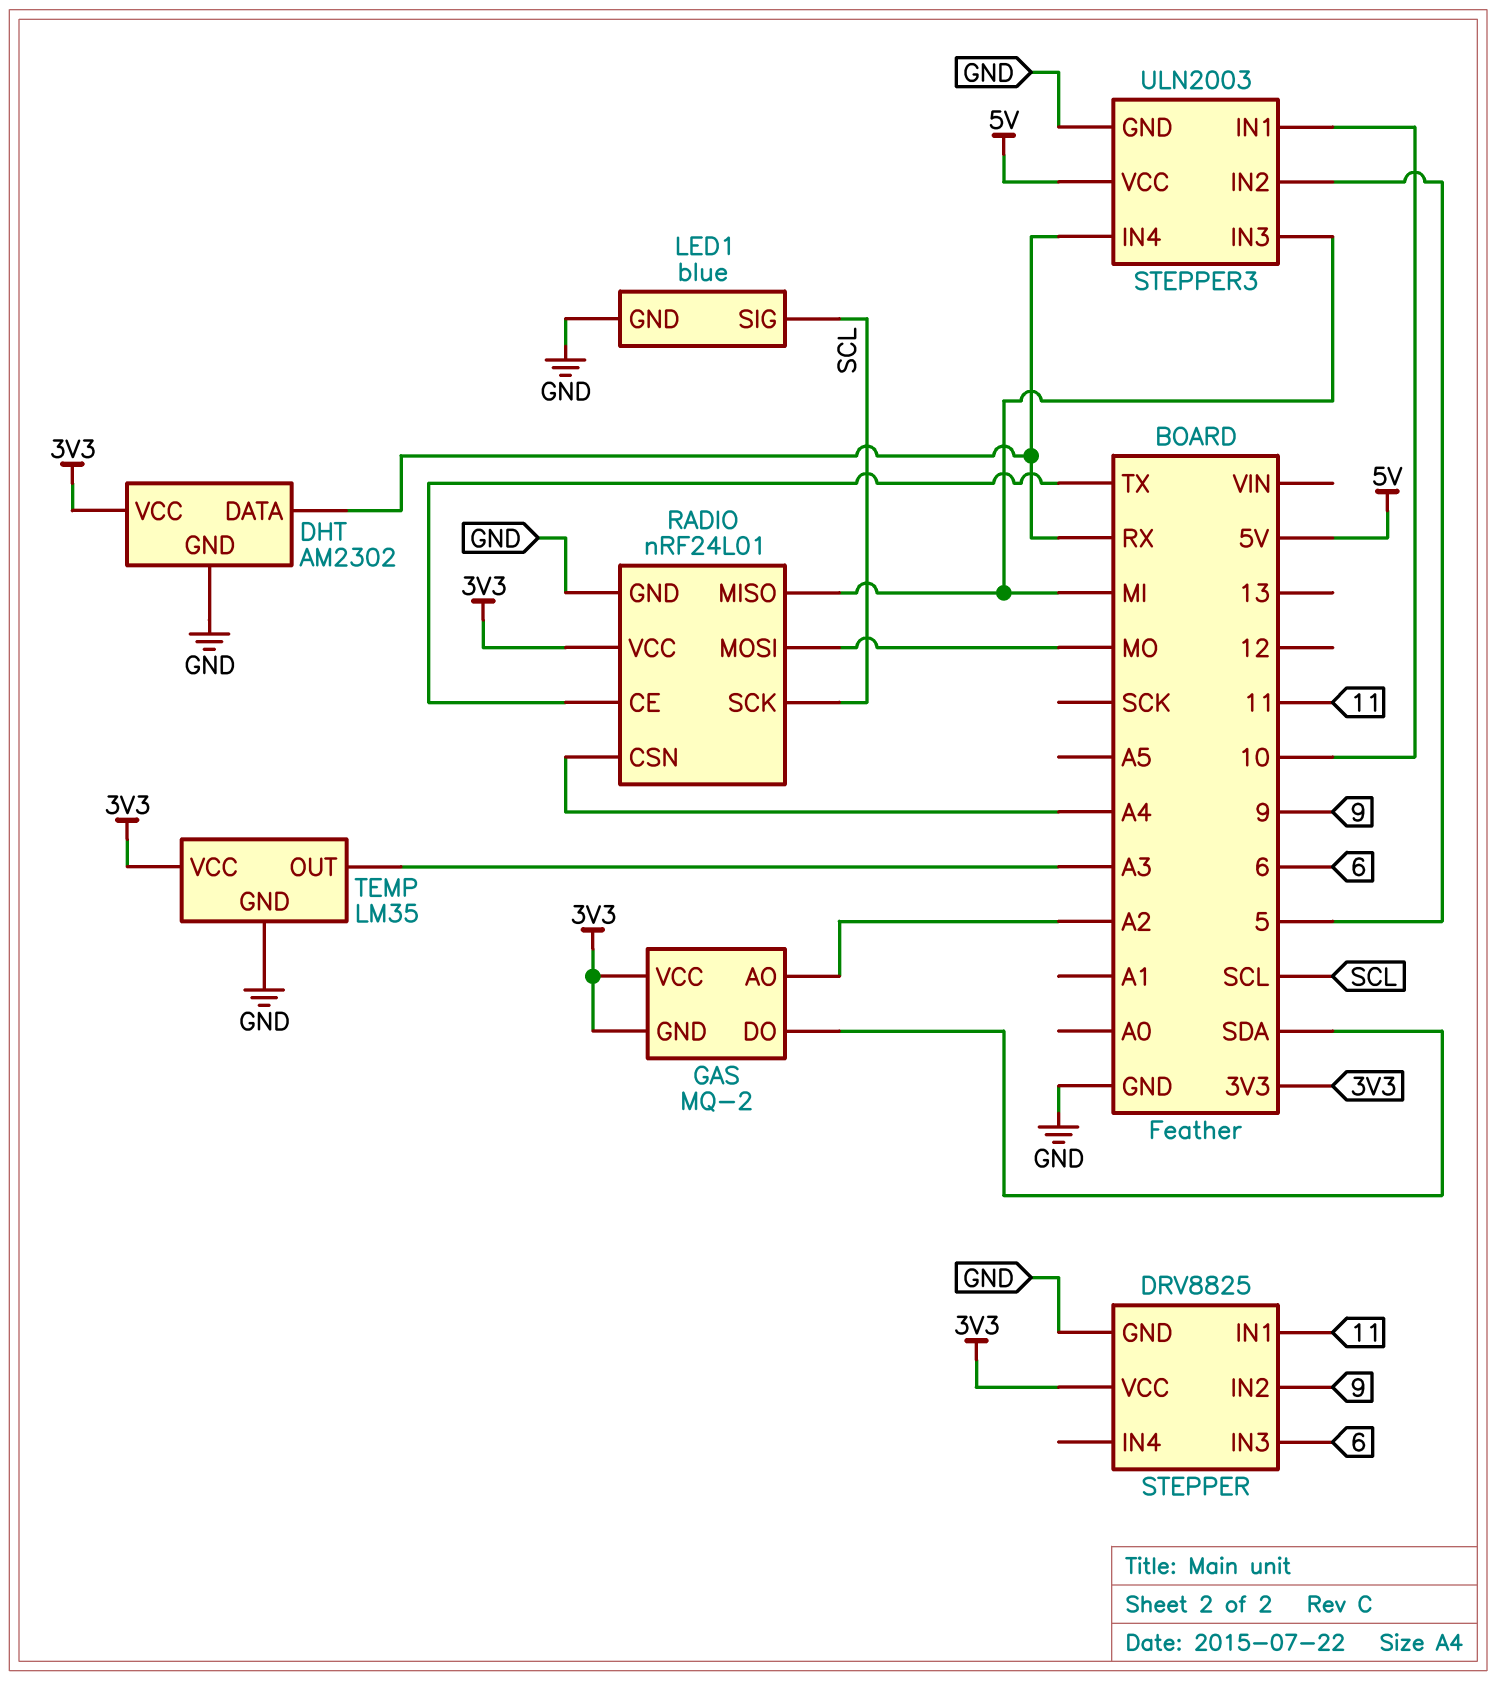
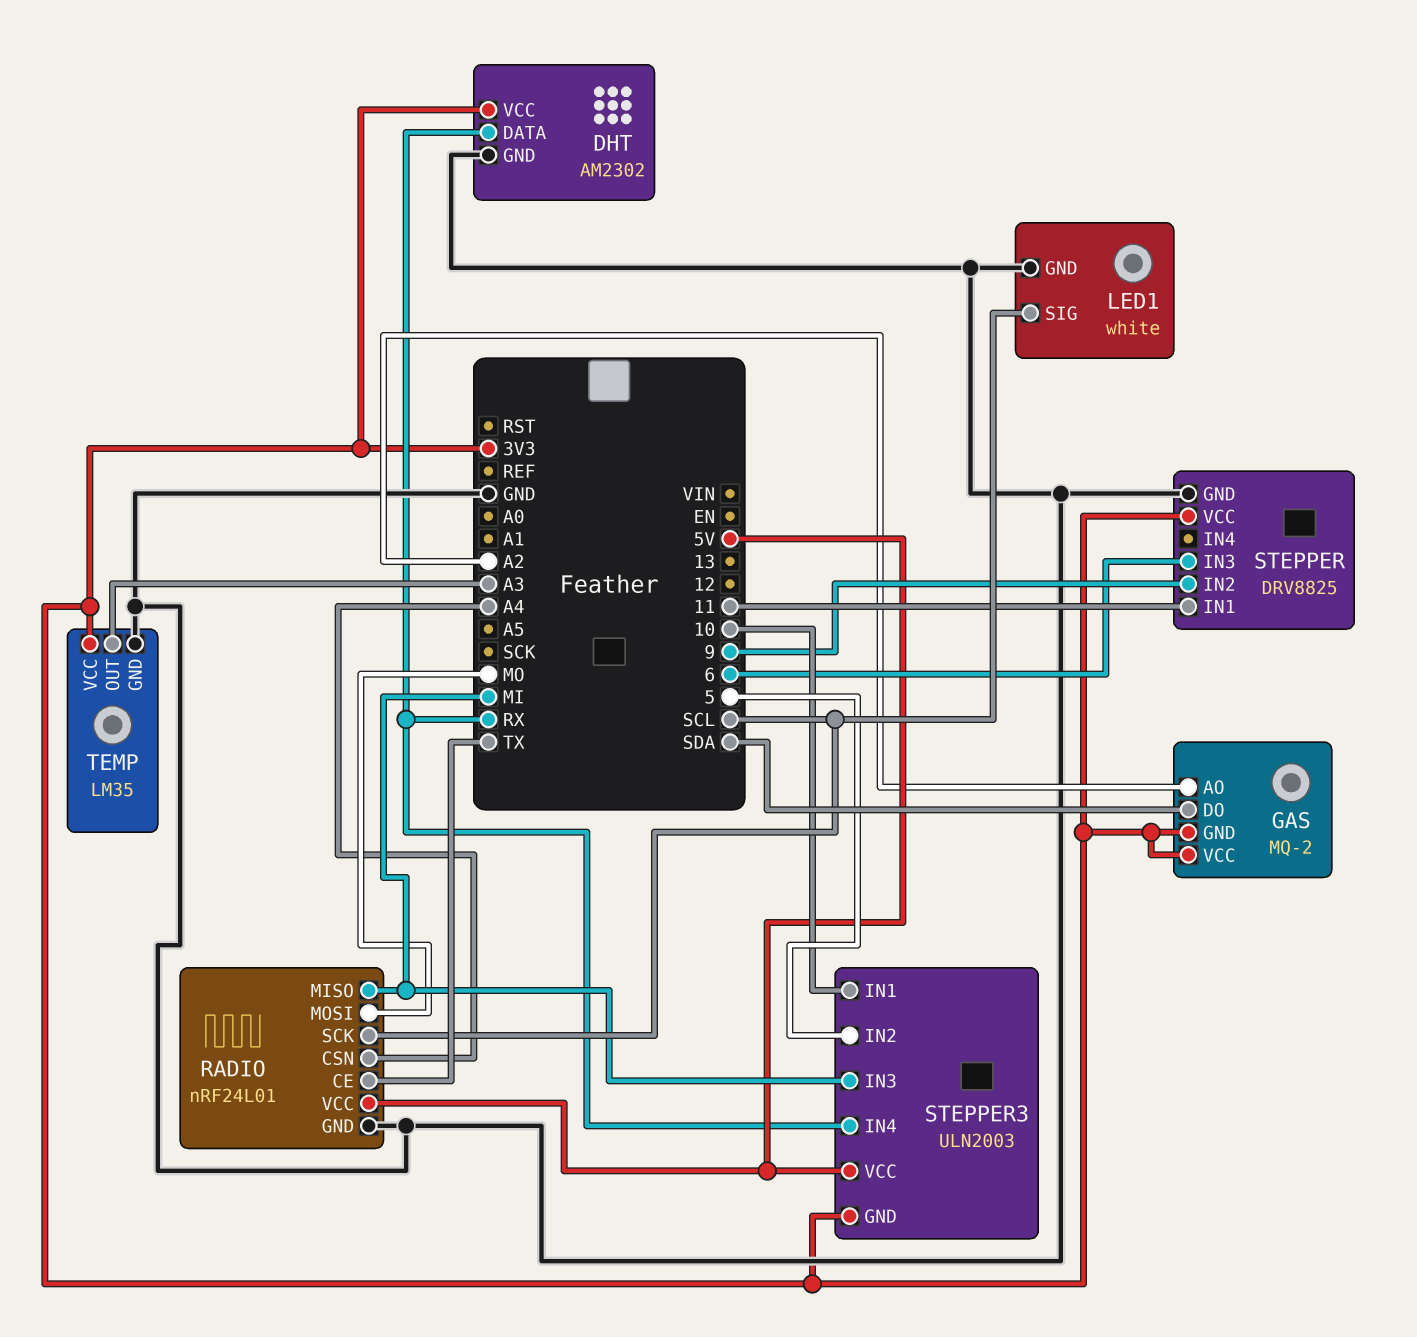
LED1: blue -> white
RADIO pin VCC: 3V3 -> 5V
STEPPER3 pin GND: GND -> 3V3

